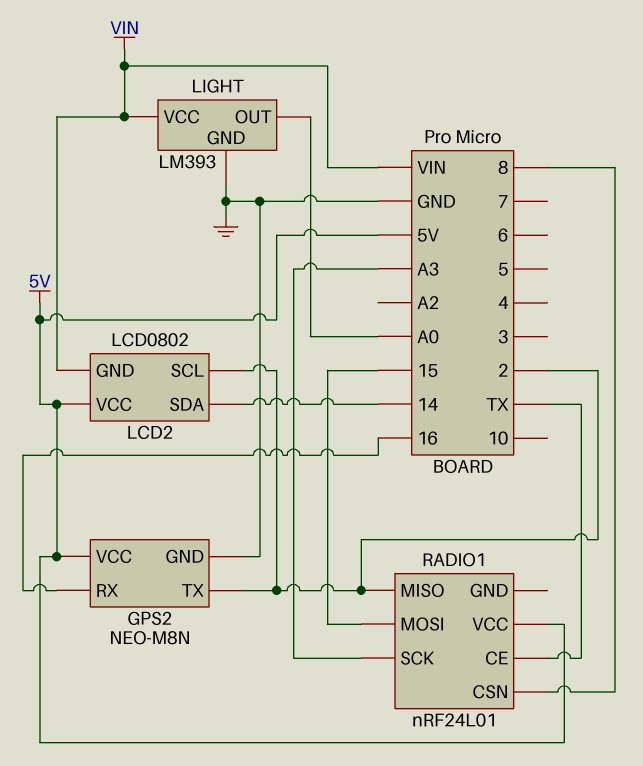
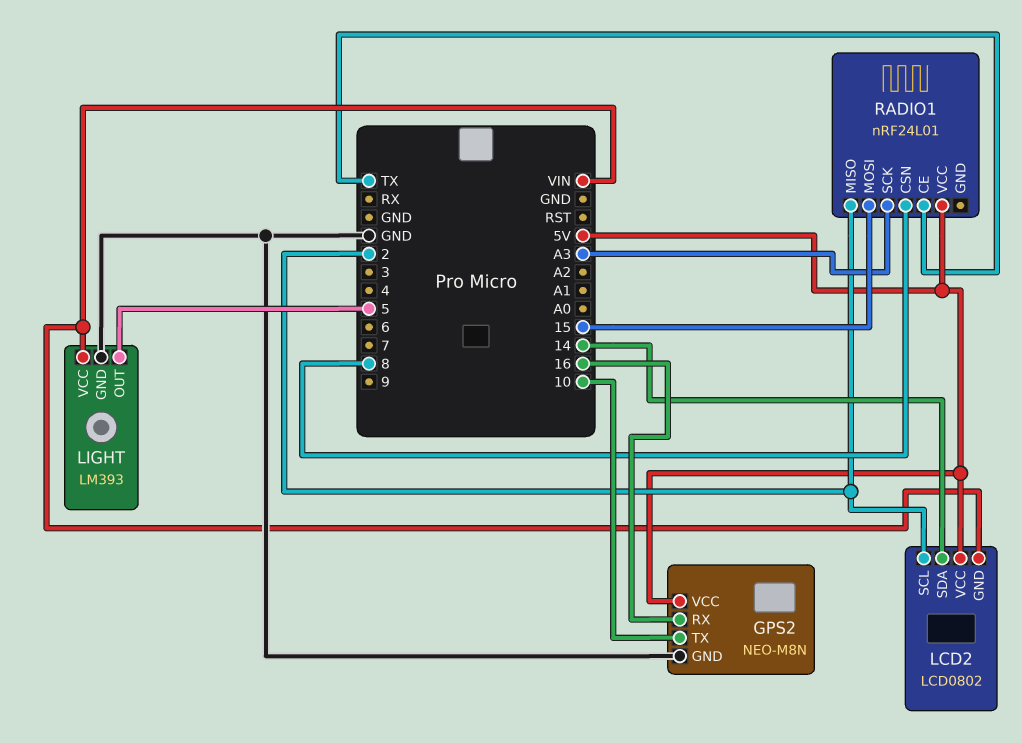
GPS2 pin TX: 2 -> 10
LIGHT pin OUT: A0 -> 5

